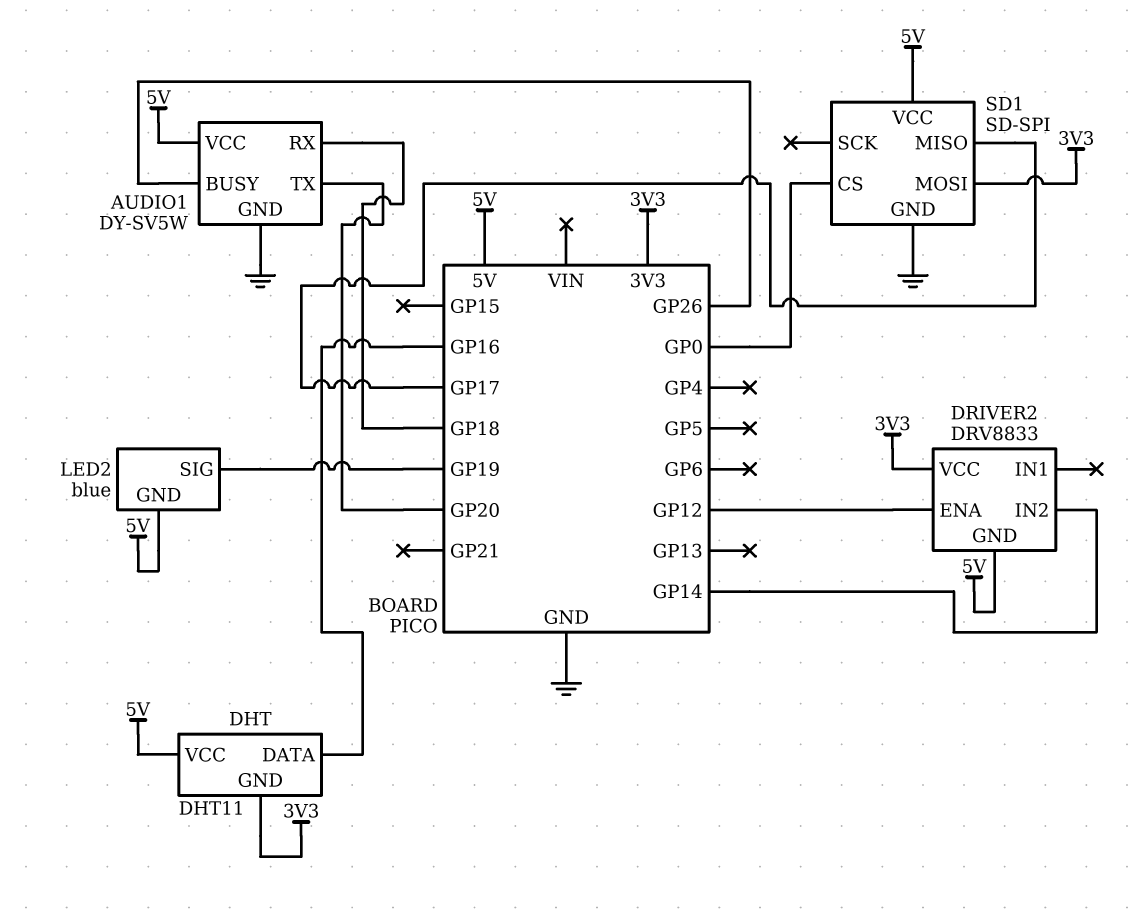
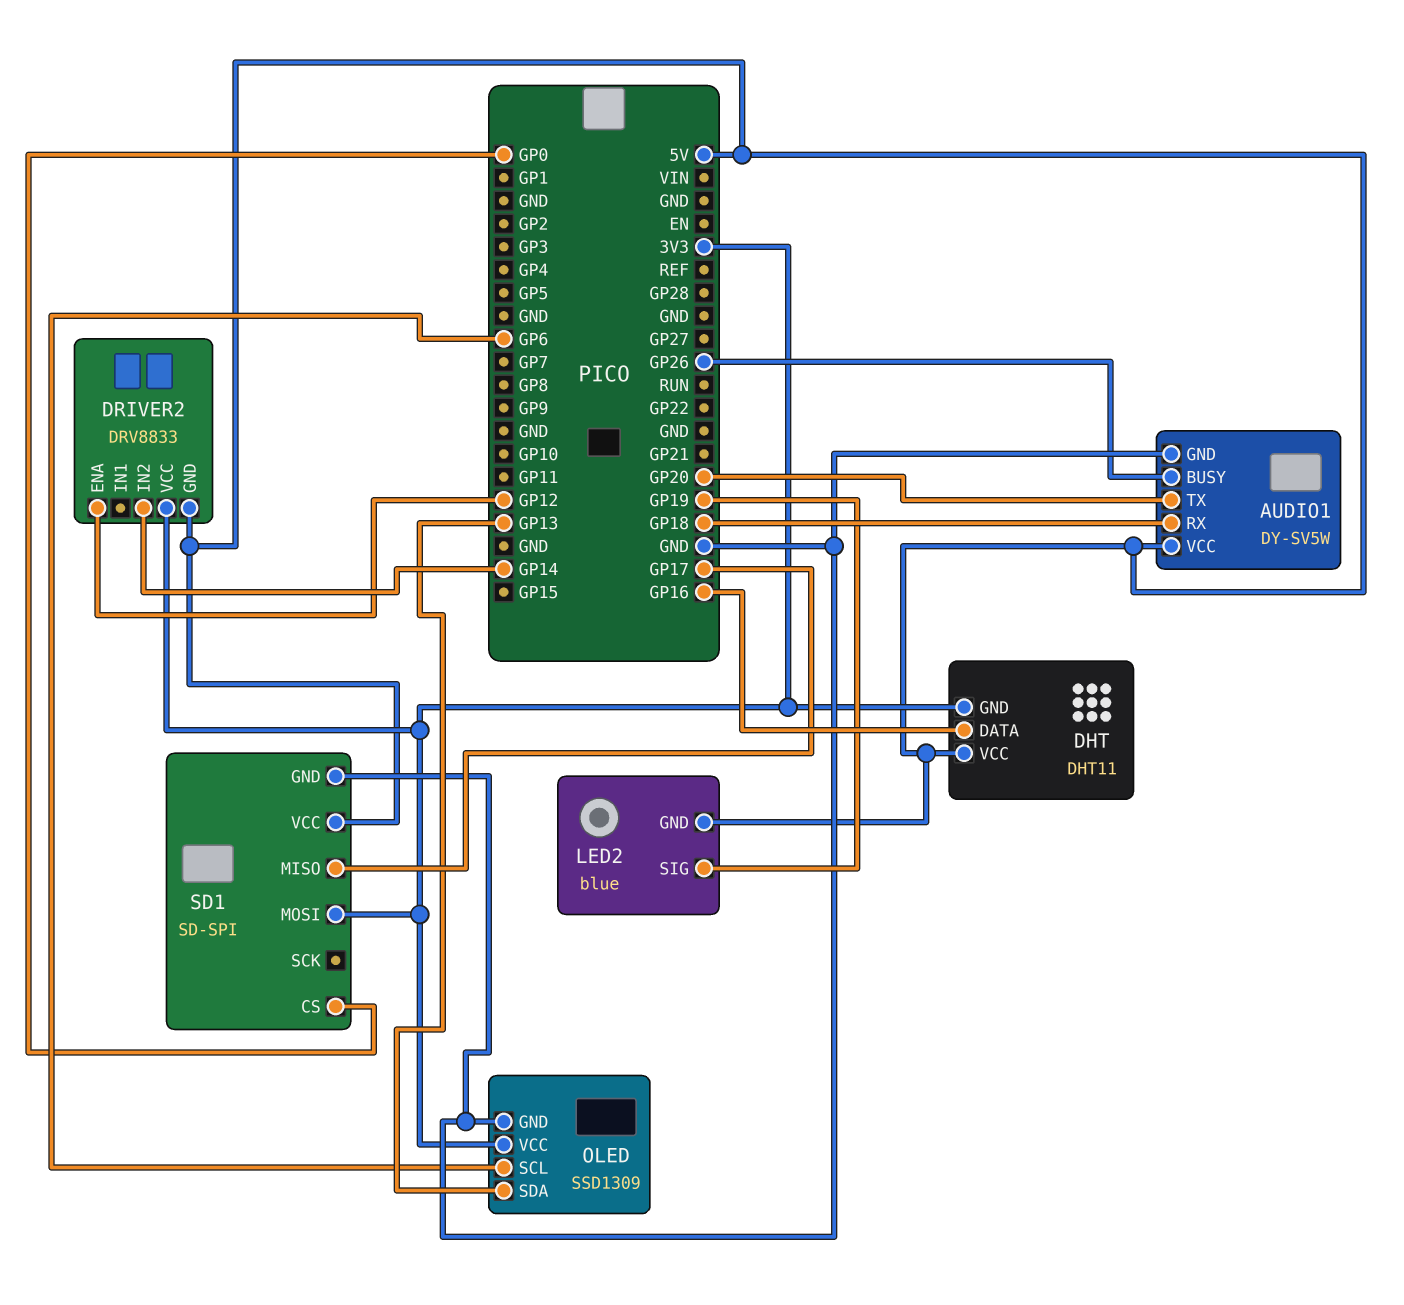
OLED: none -> SSD1309
OLED pin GND: none -> GND
OLED pin SCL: none -> GP6
OLED pin SDA: none -> GP13
OLED pin VCC: none -> 3V3

